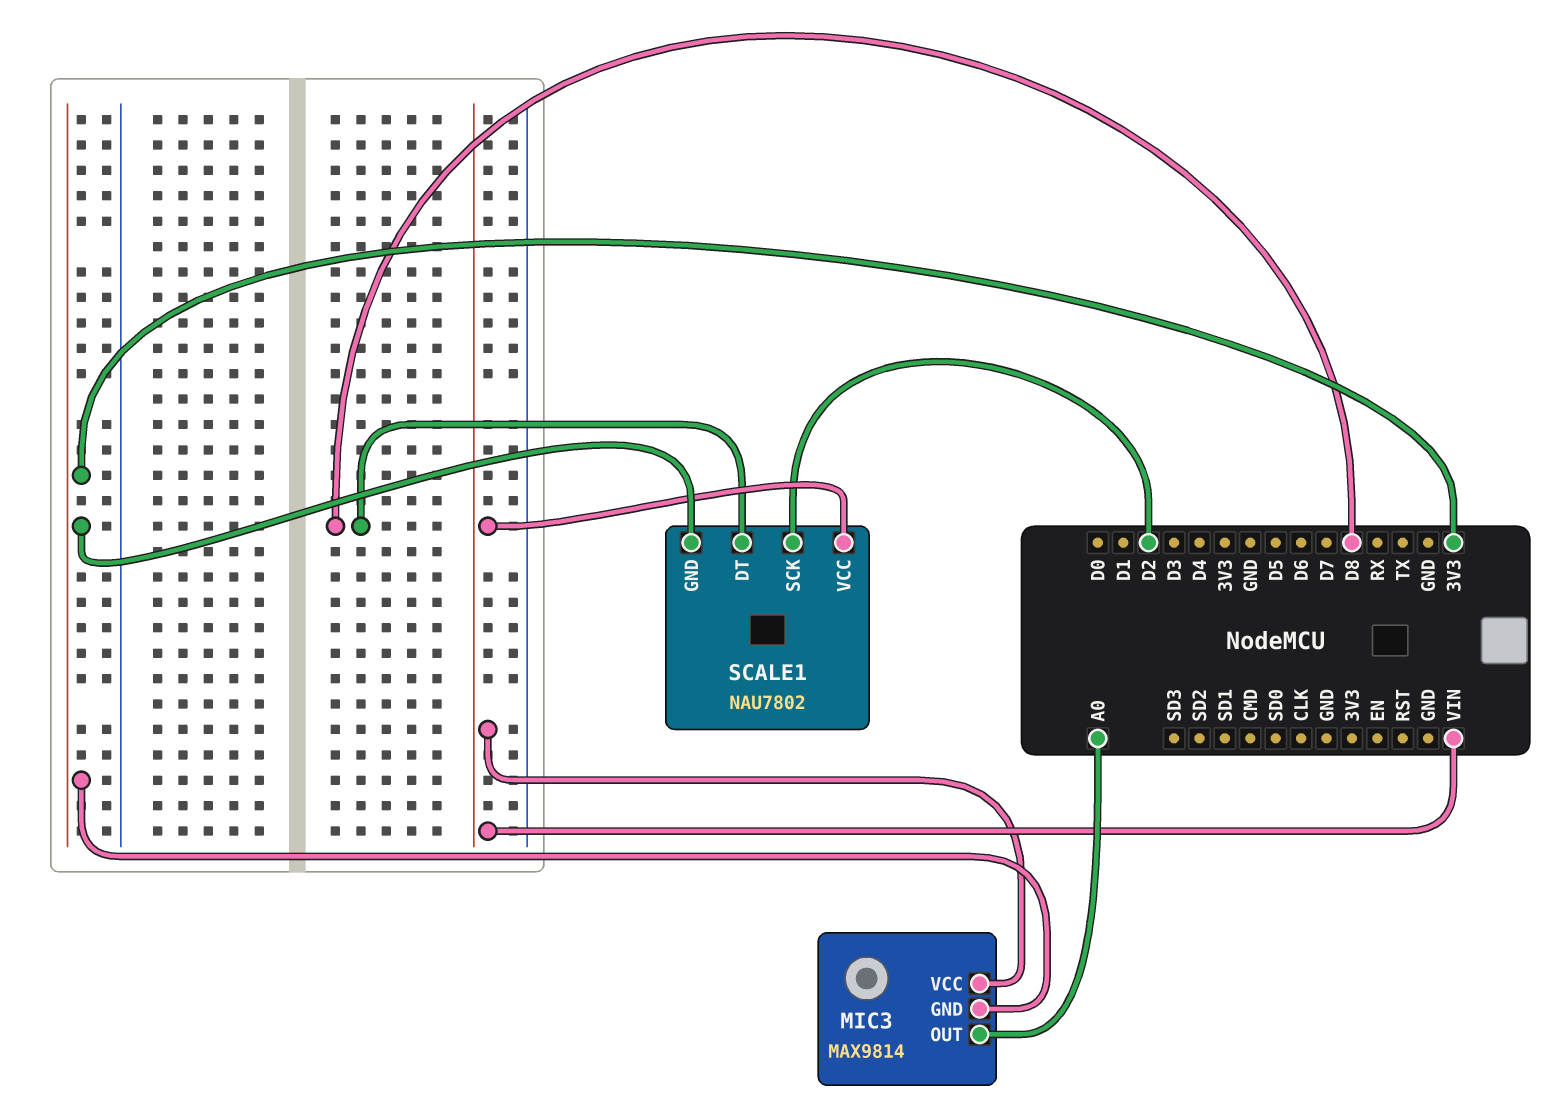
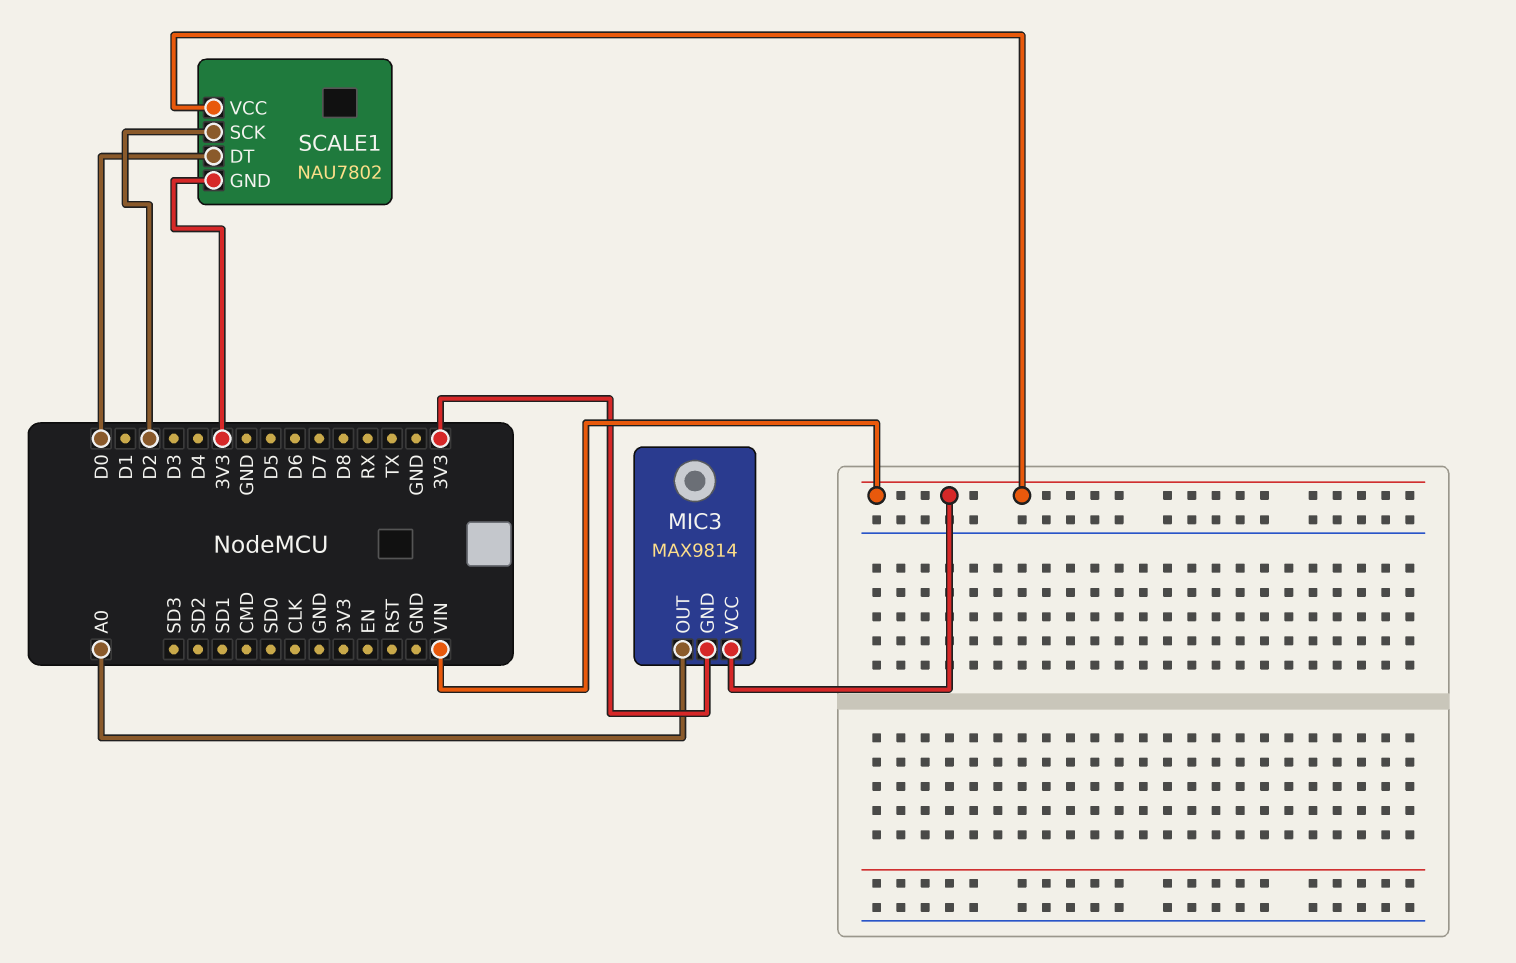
SCALE1 pin DT: D8 -> D0

